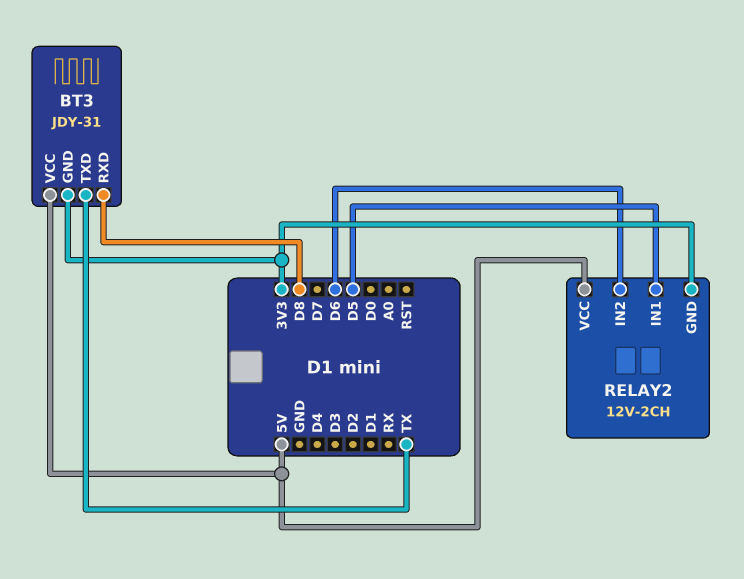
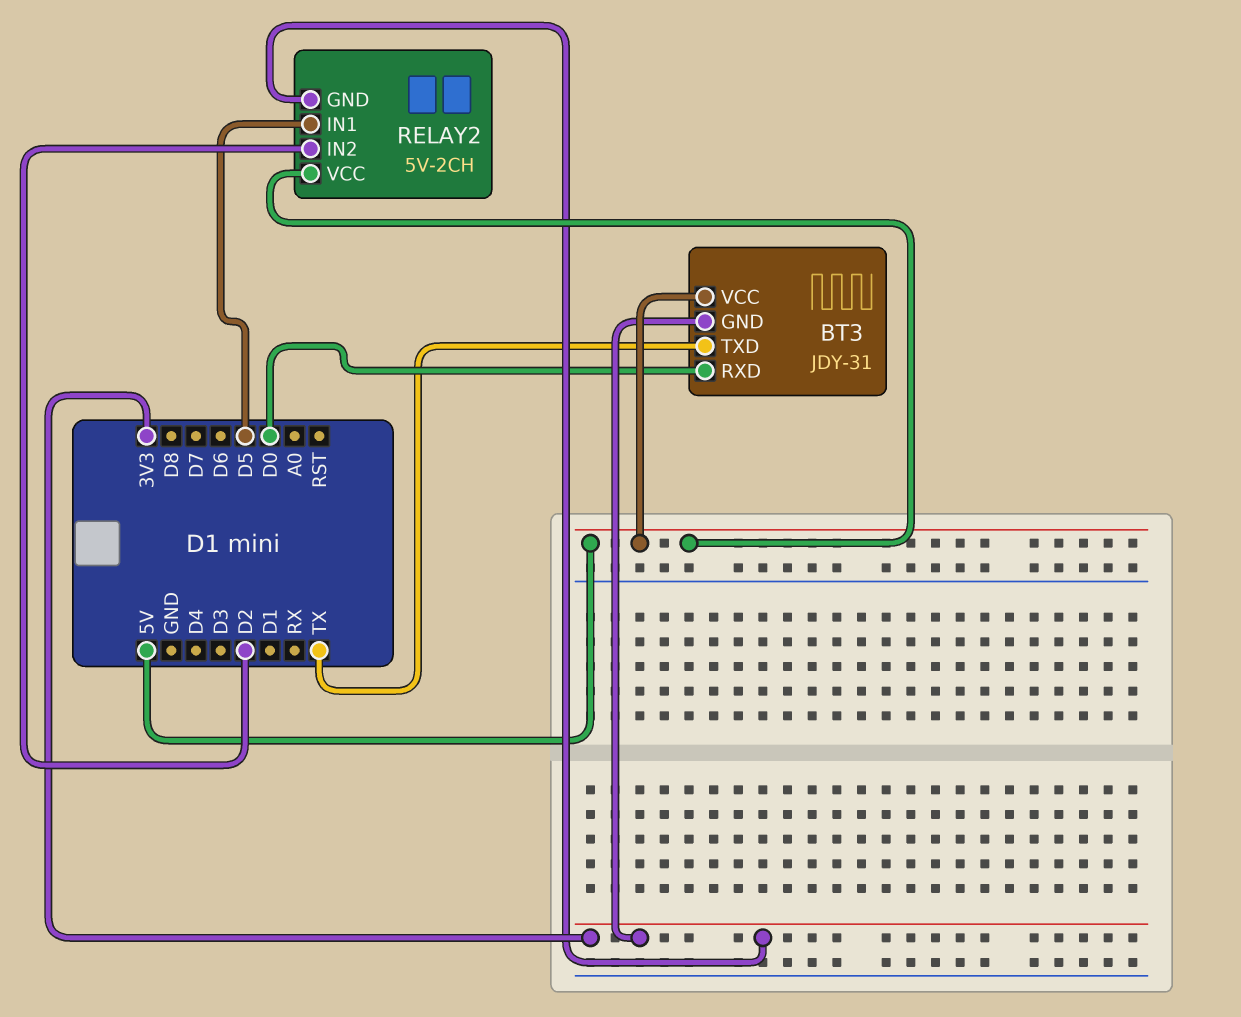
BT3 pin RXD: D8 -> D0
RELAY2: 12V-2CH -> 5V-2CH
RELAY2 pin IN2: D6 -> D2

